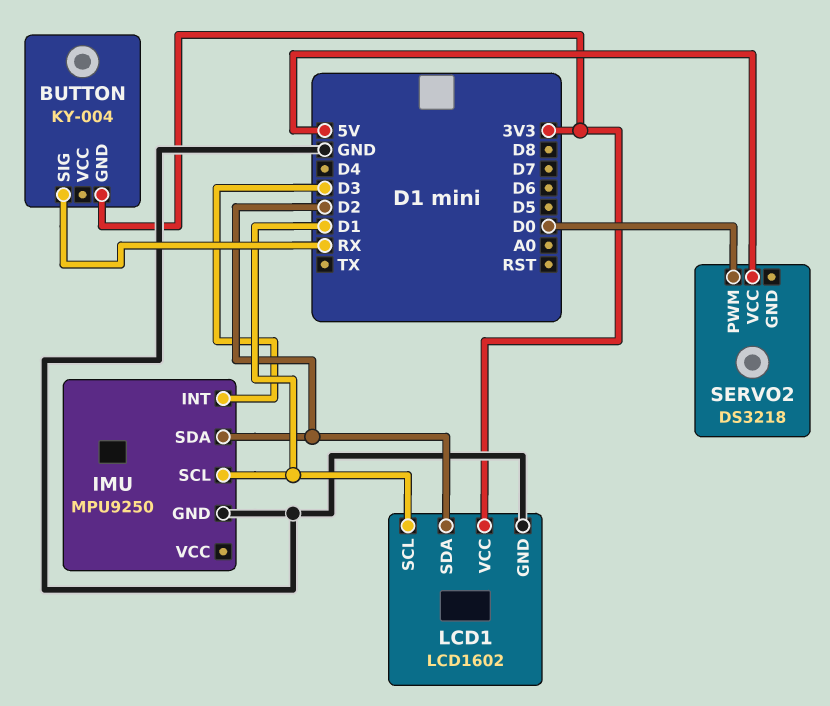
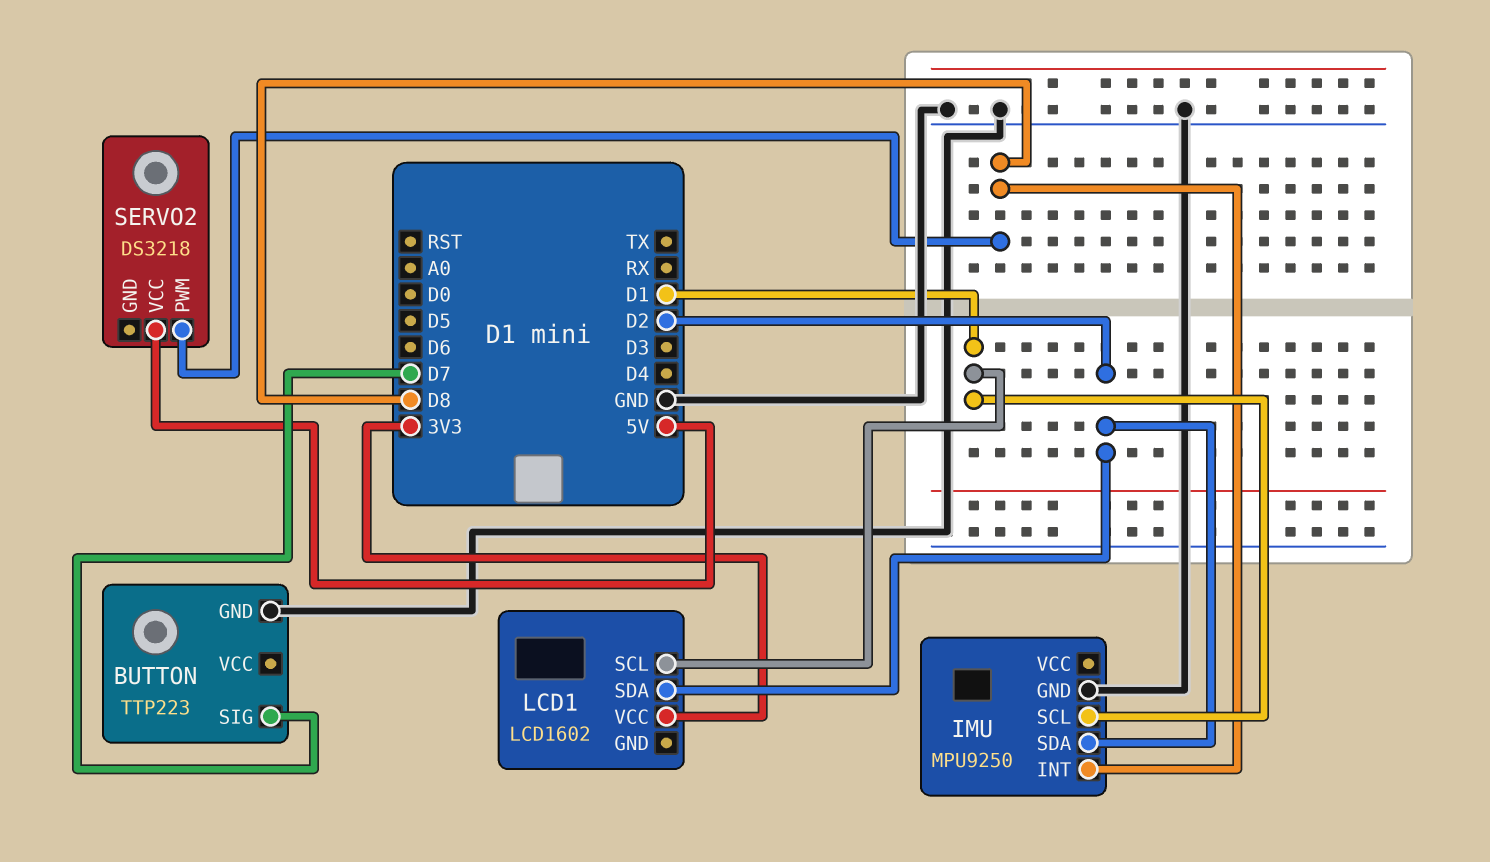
BUTTON: KY-004 -> TTP223
BUTTON pin GND: 3V3 -> GND
BUTTON pin SIG: RX -> D7
IMU pin INT: D3 -> D8
LCD1 pin GND: GND -> none
SERVO2 pin PWM: D0 -> D8

